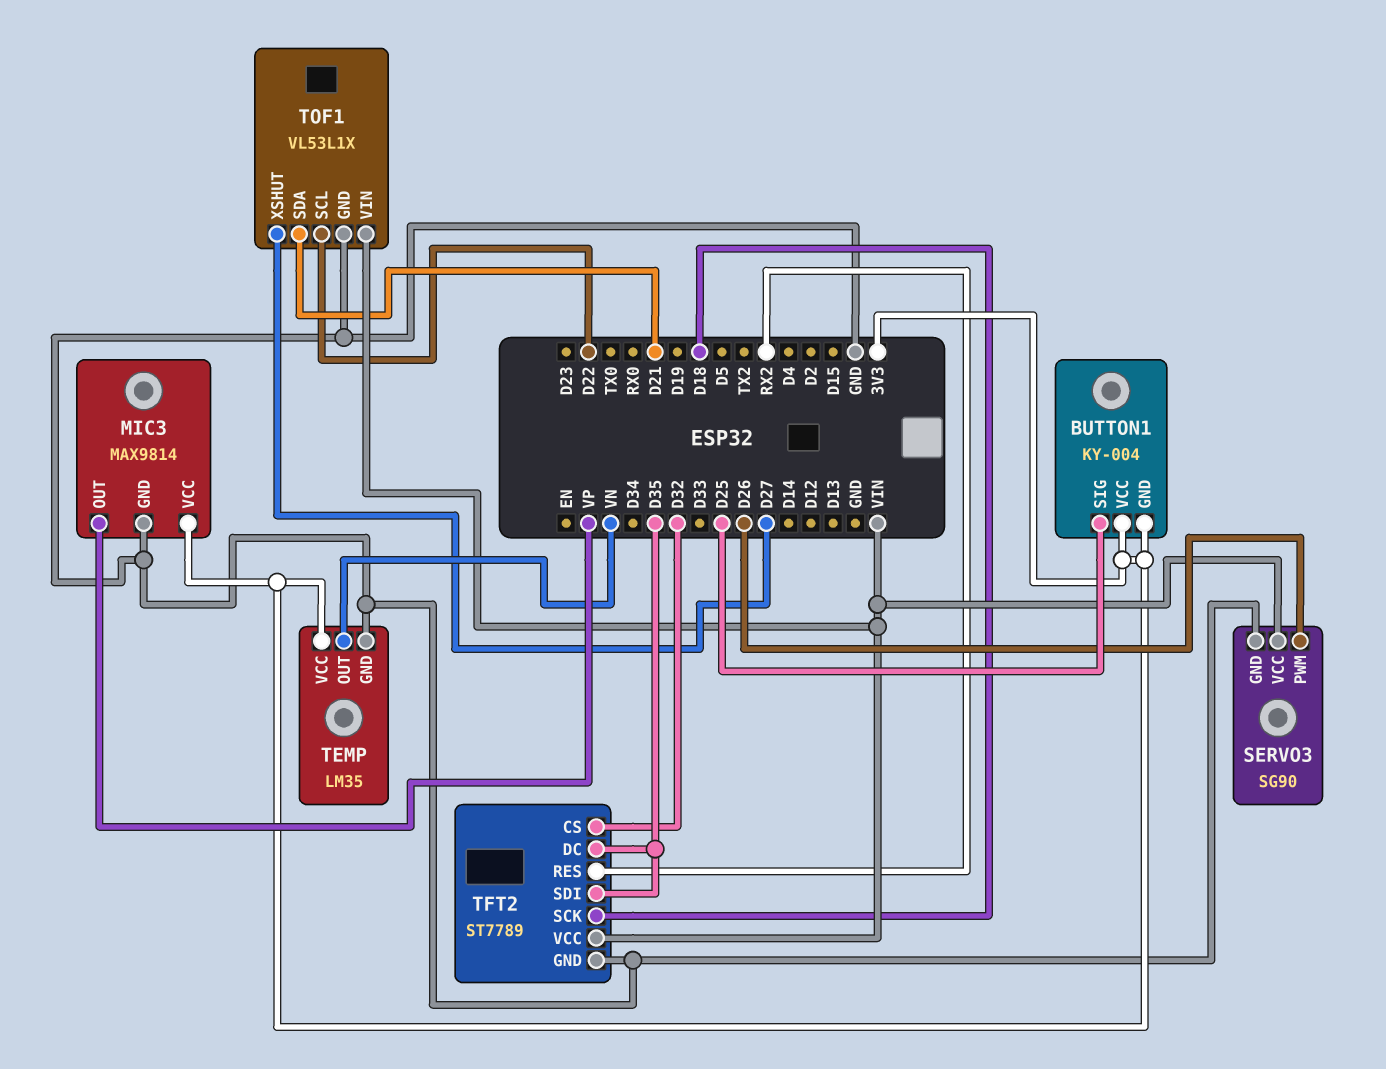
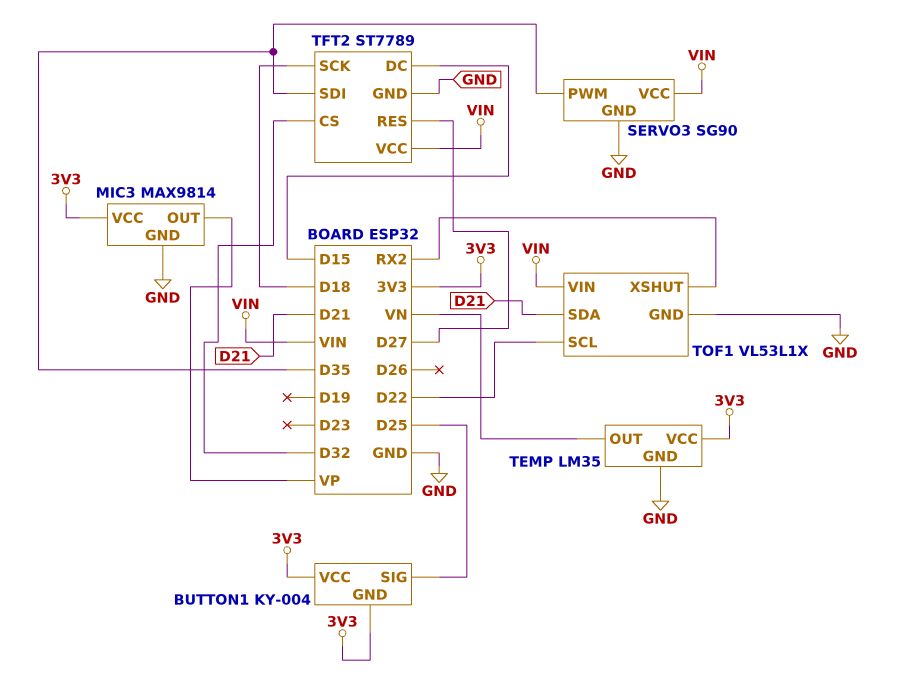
SERVO3 pin PWM: D26 -> D35
TFT2 pin DC: D35 -> D15
TFT2 pin RES: RX2 -> D27
TOF1 pin XSHUT: D27 -> RX2

